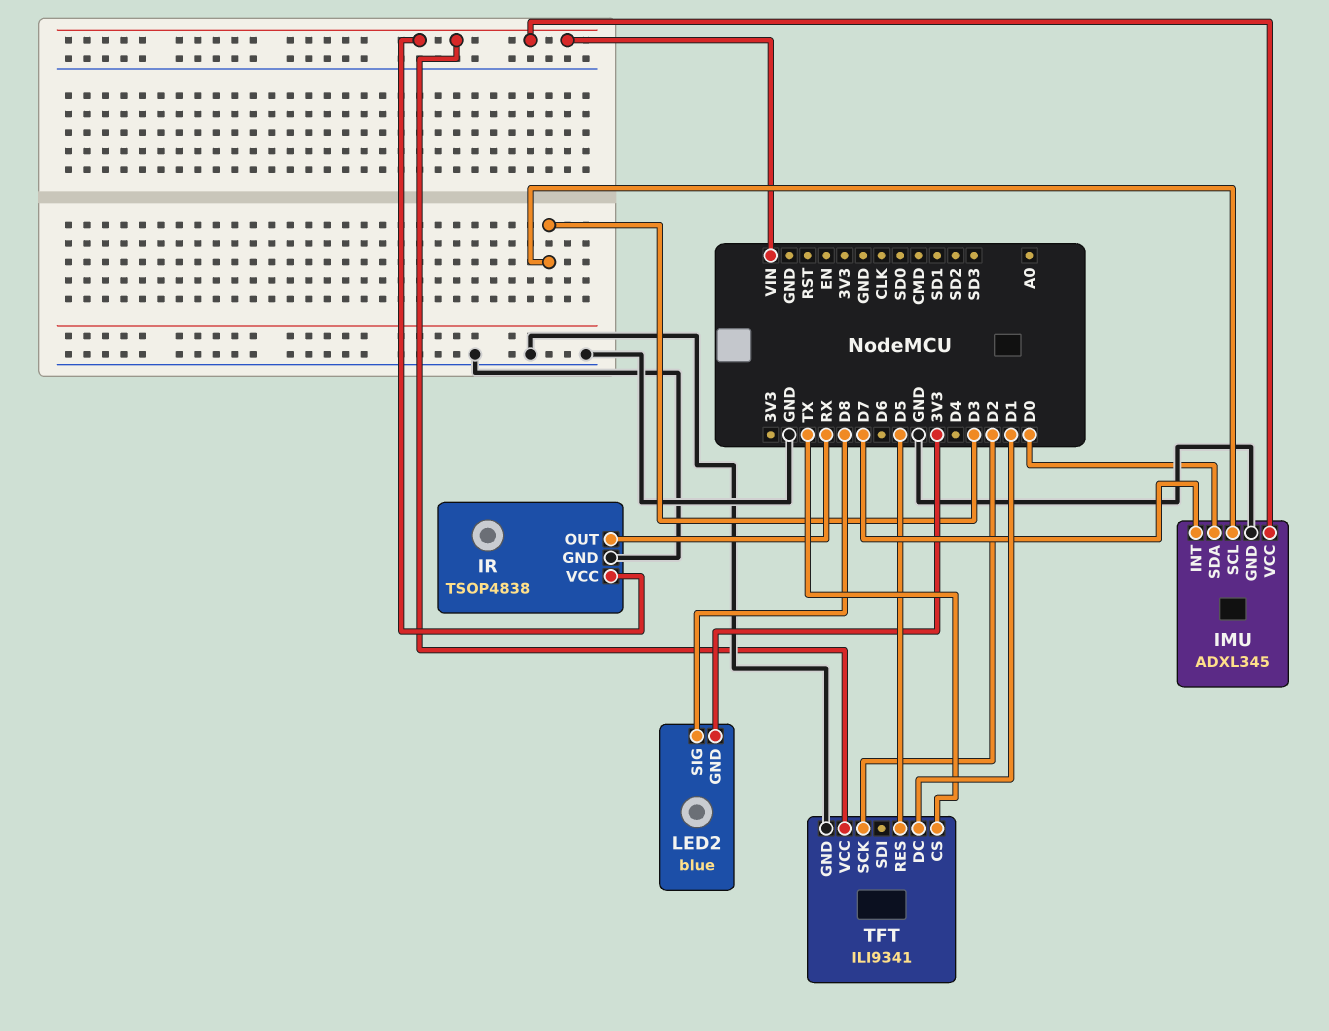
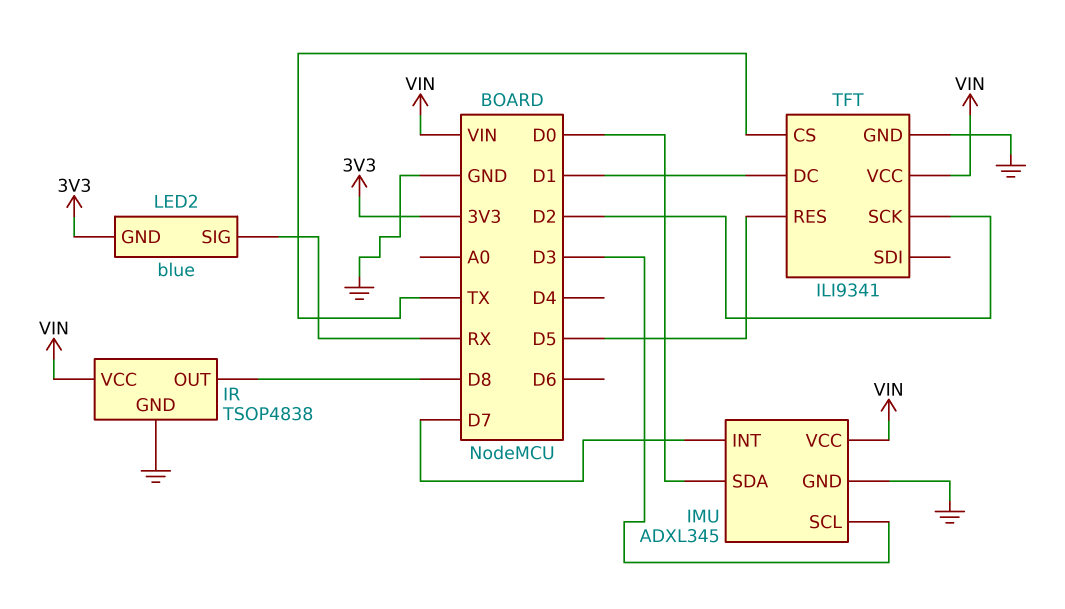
IR pin OUT: RX -> D8
LED2 pin SIG: D8 -> RX

